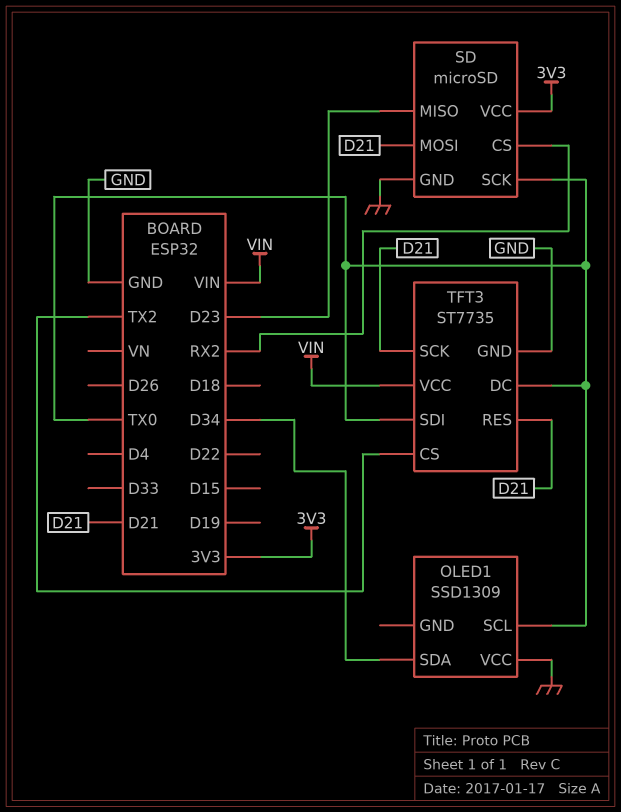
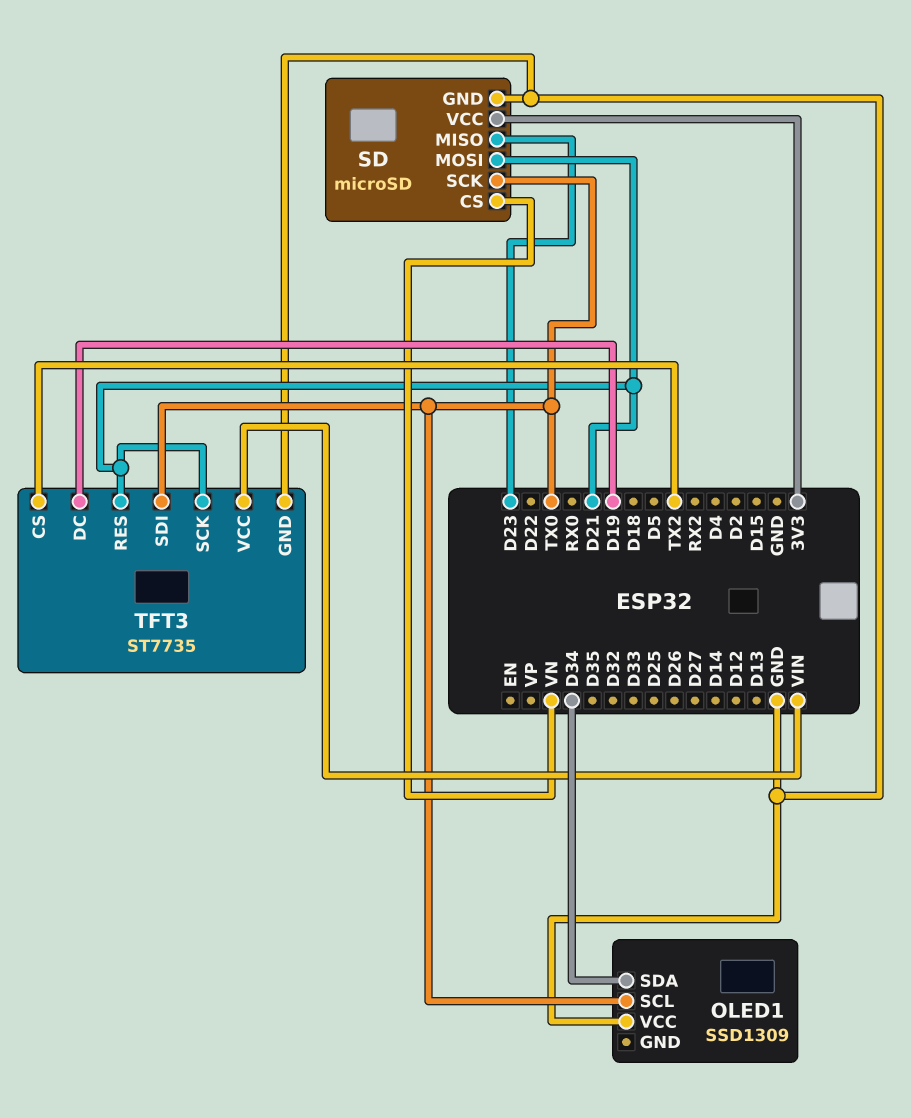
SD pin CS: RX2 -> VN
TFT3 pin DC: TX0 -> D19

